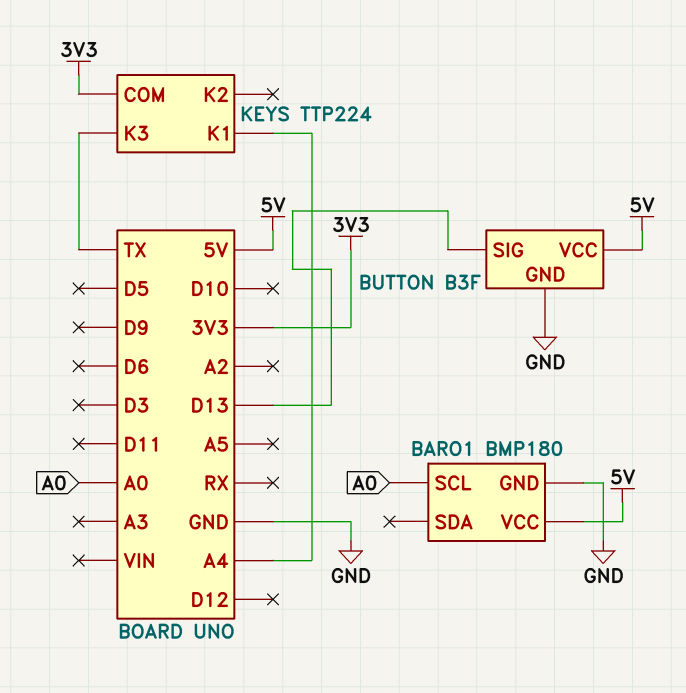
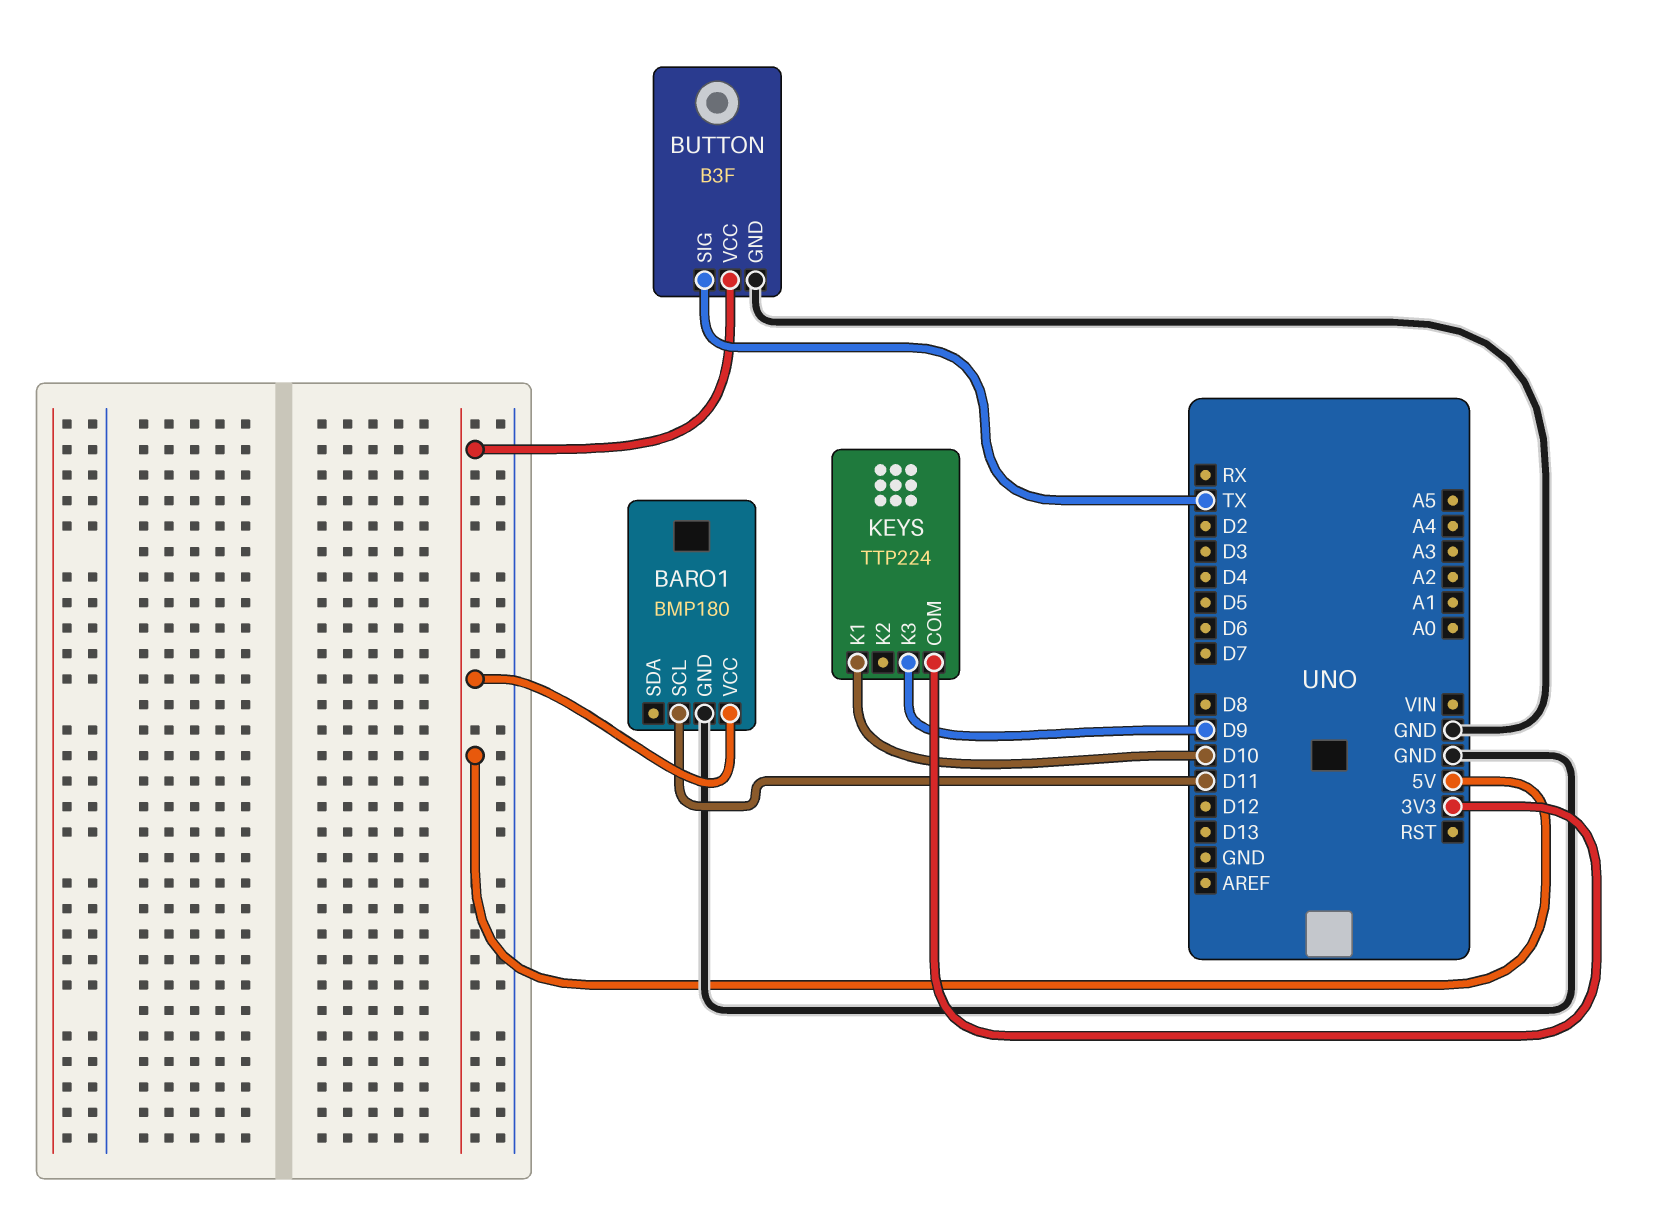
BARO1 pin SCL: A0 -> D11
BUTTON pin SIG: D13 -> TX
KEYS pin K1: A4 -> D10
KEYS pin K3: TX -> D9

